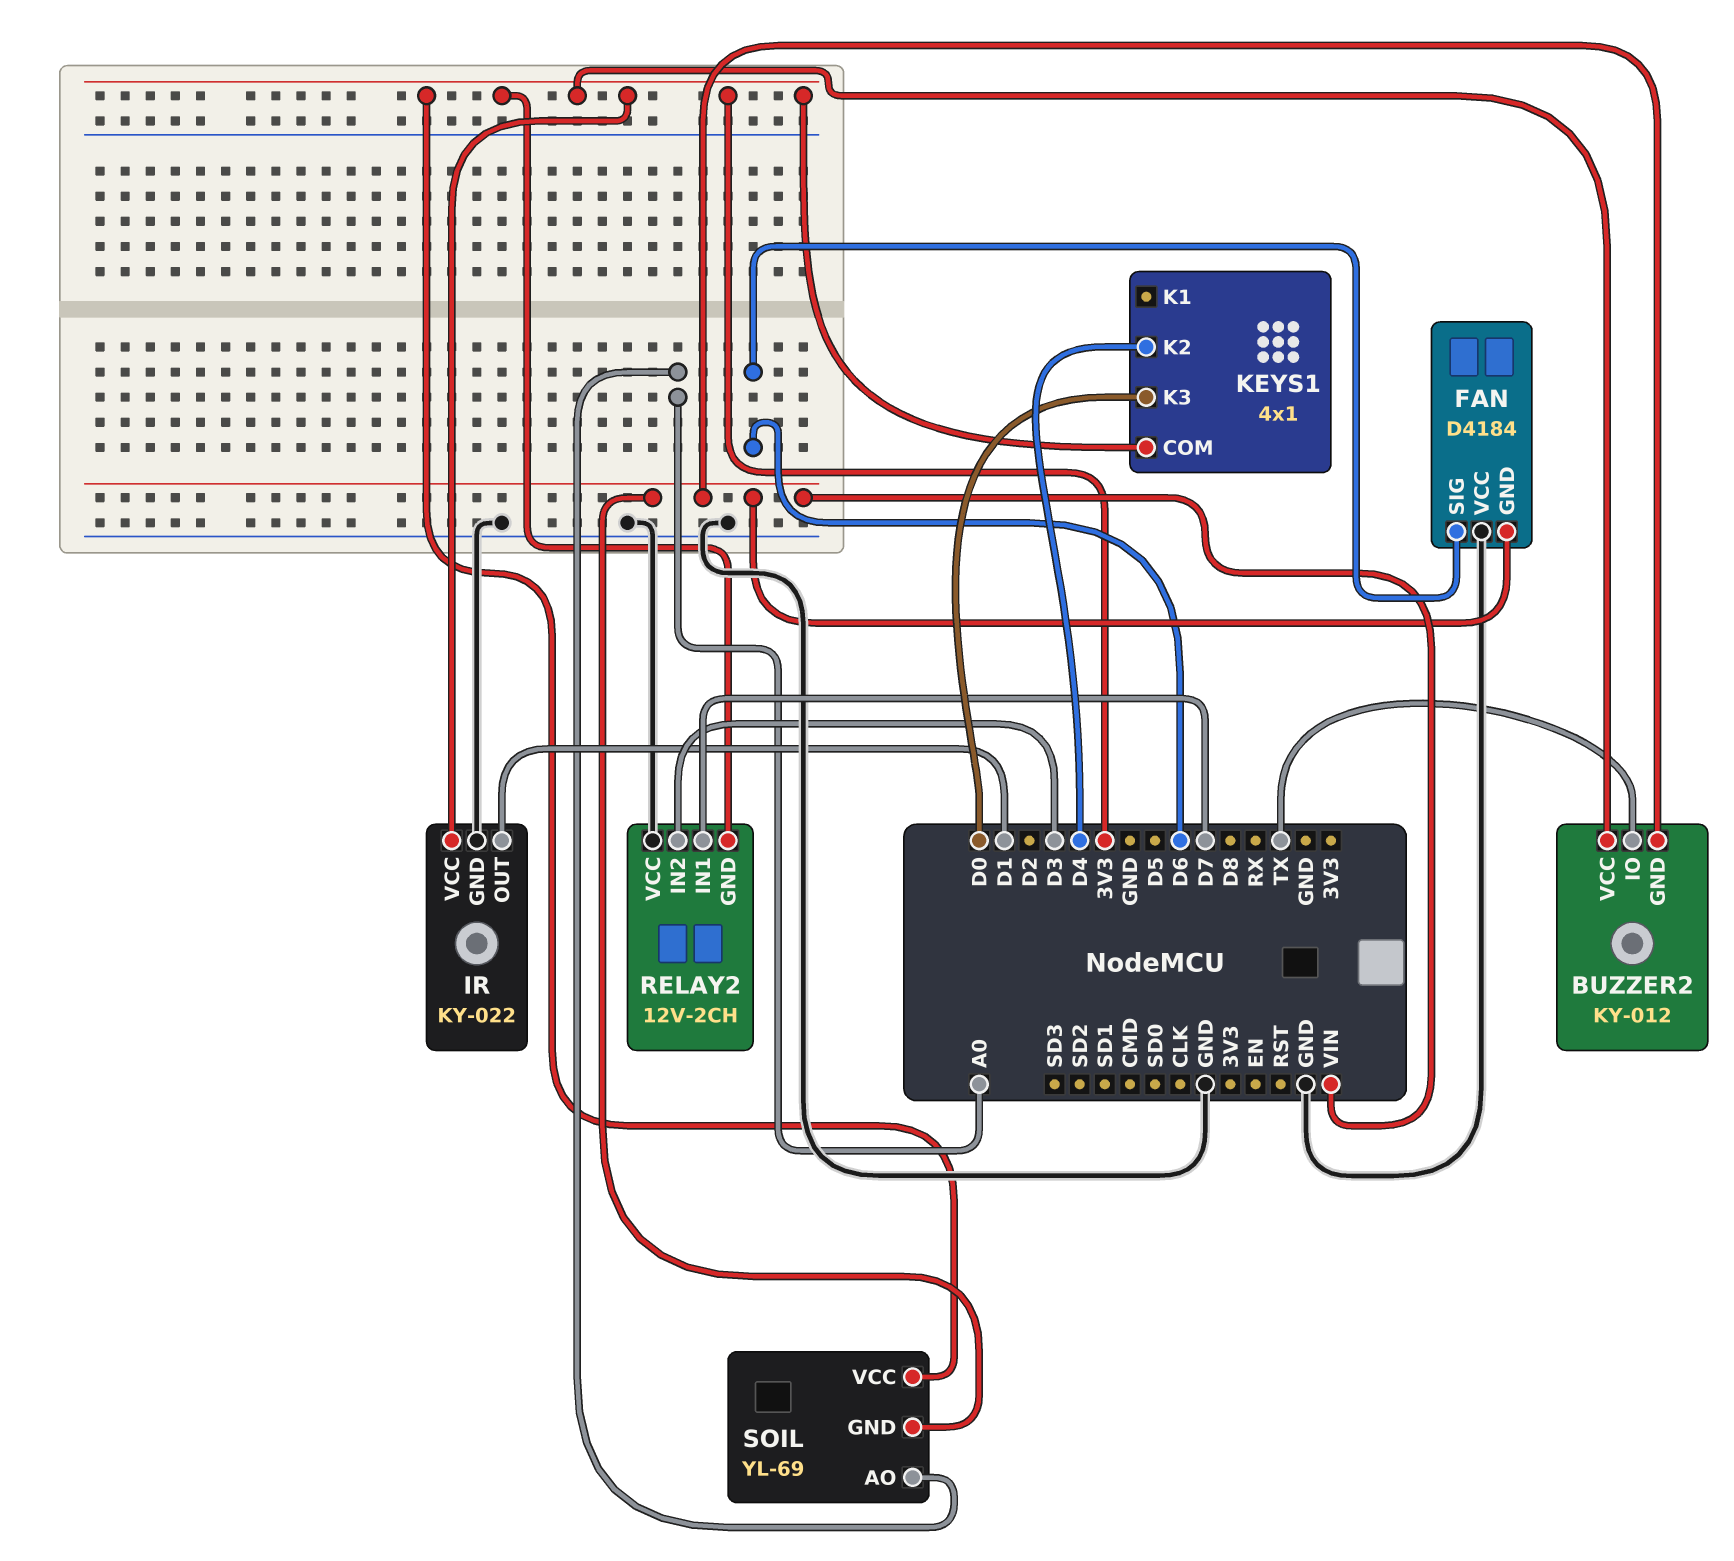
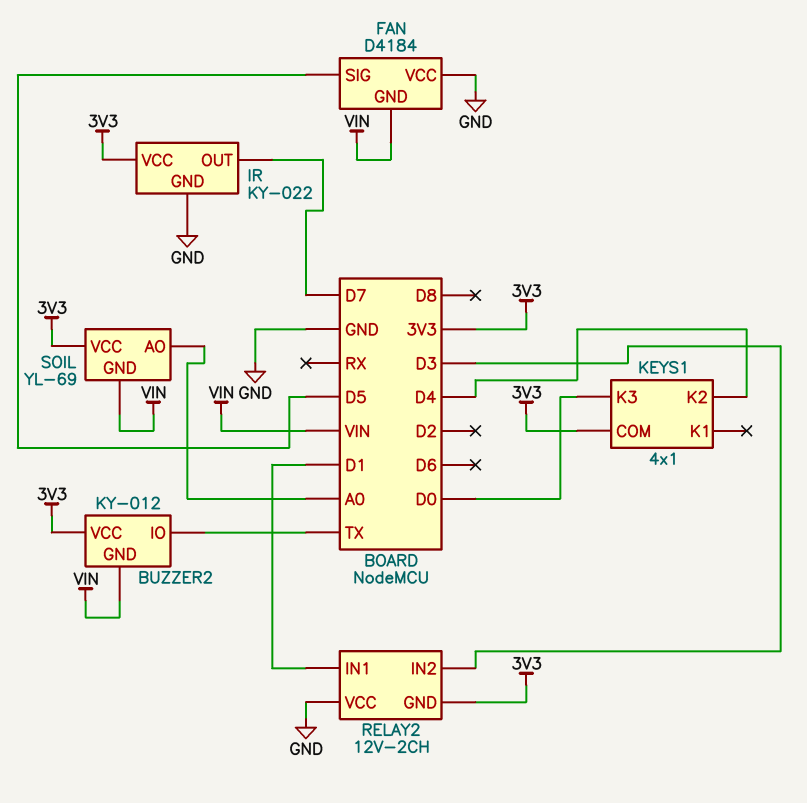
FAN pin SIG: D6 -> D5
IR pin OUT: D1 -> D7
RELAY2 pin IN1: D7 -> D1

